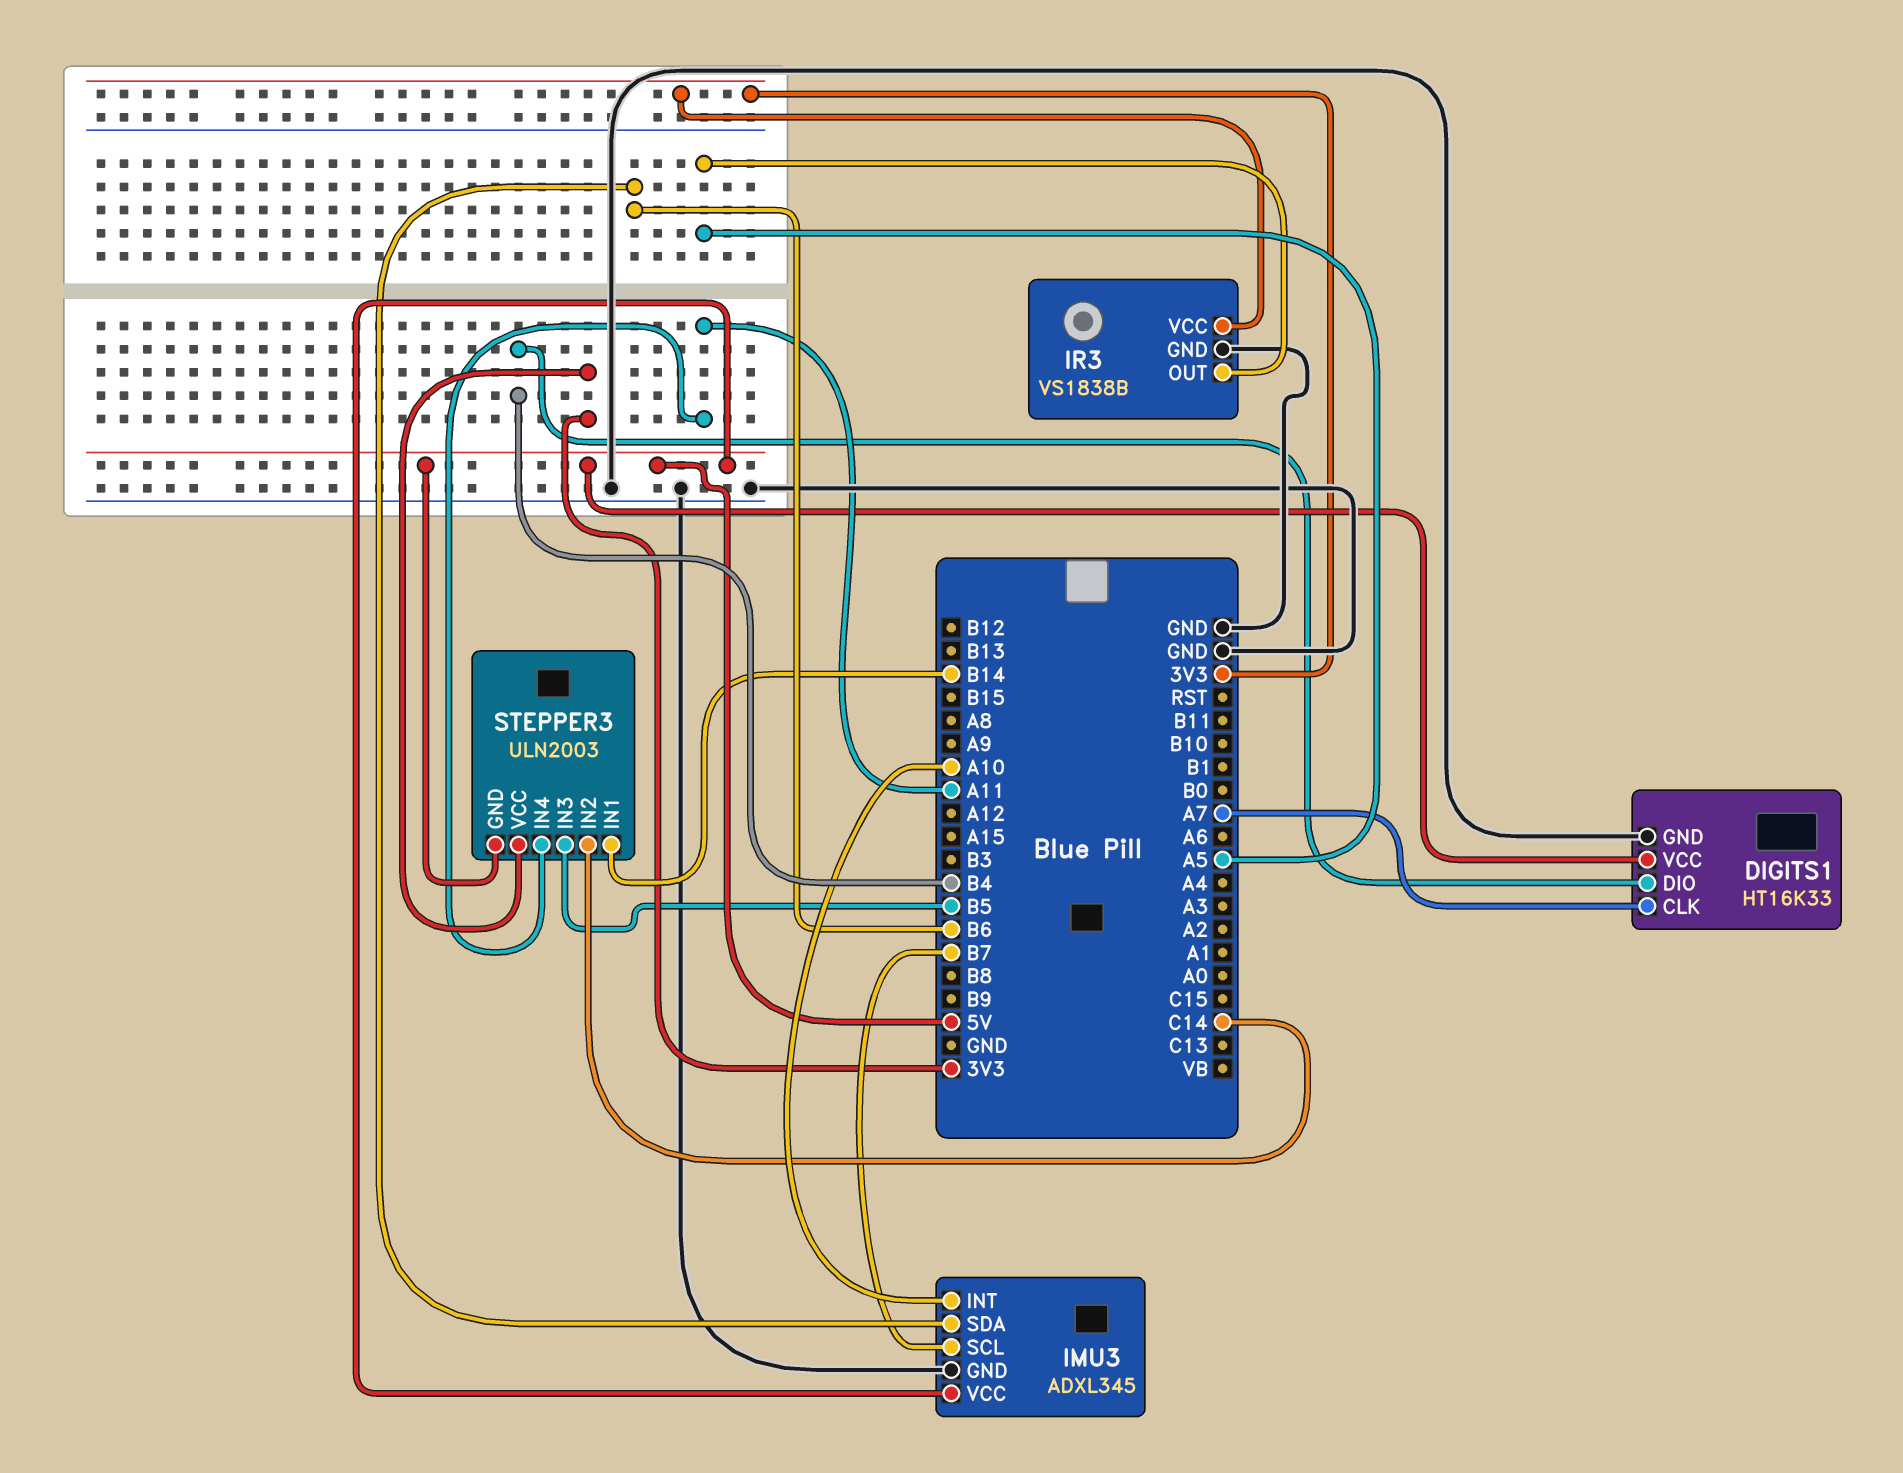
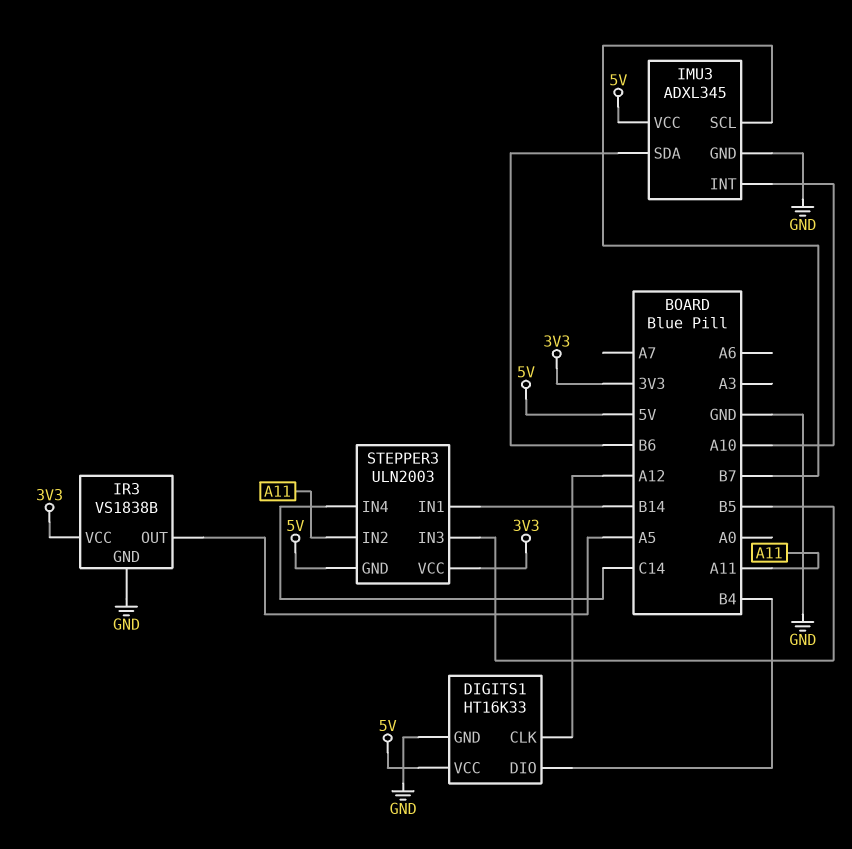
DIGITS1 pin CLK: A7 -> A12
STEPPER3 pin IN2: C14 -> A11
STEPPER3 pin IN4: A11 -> C14

